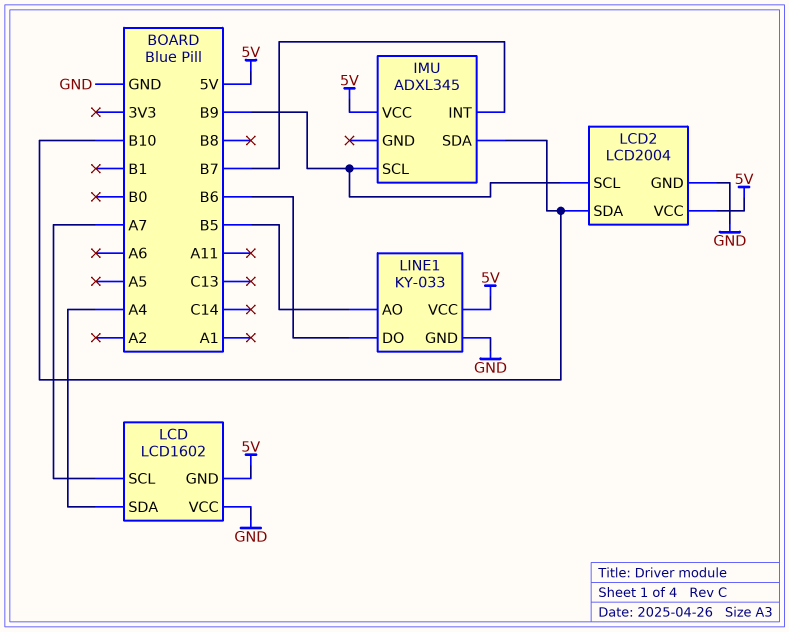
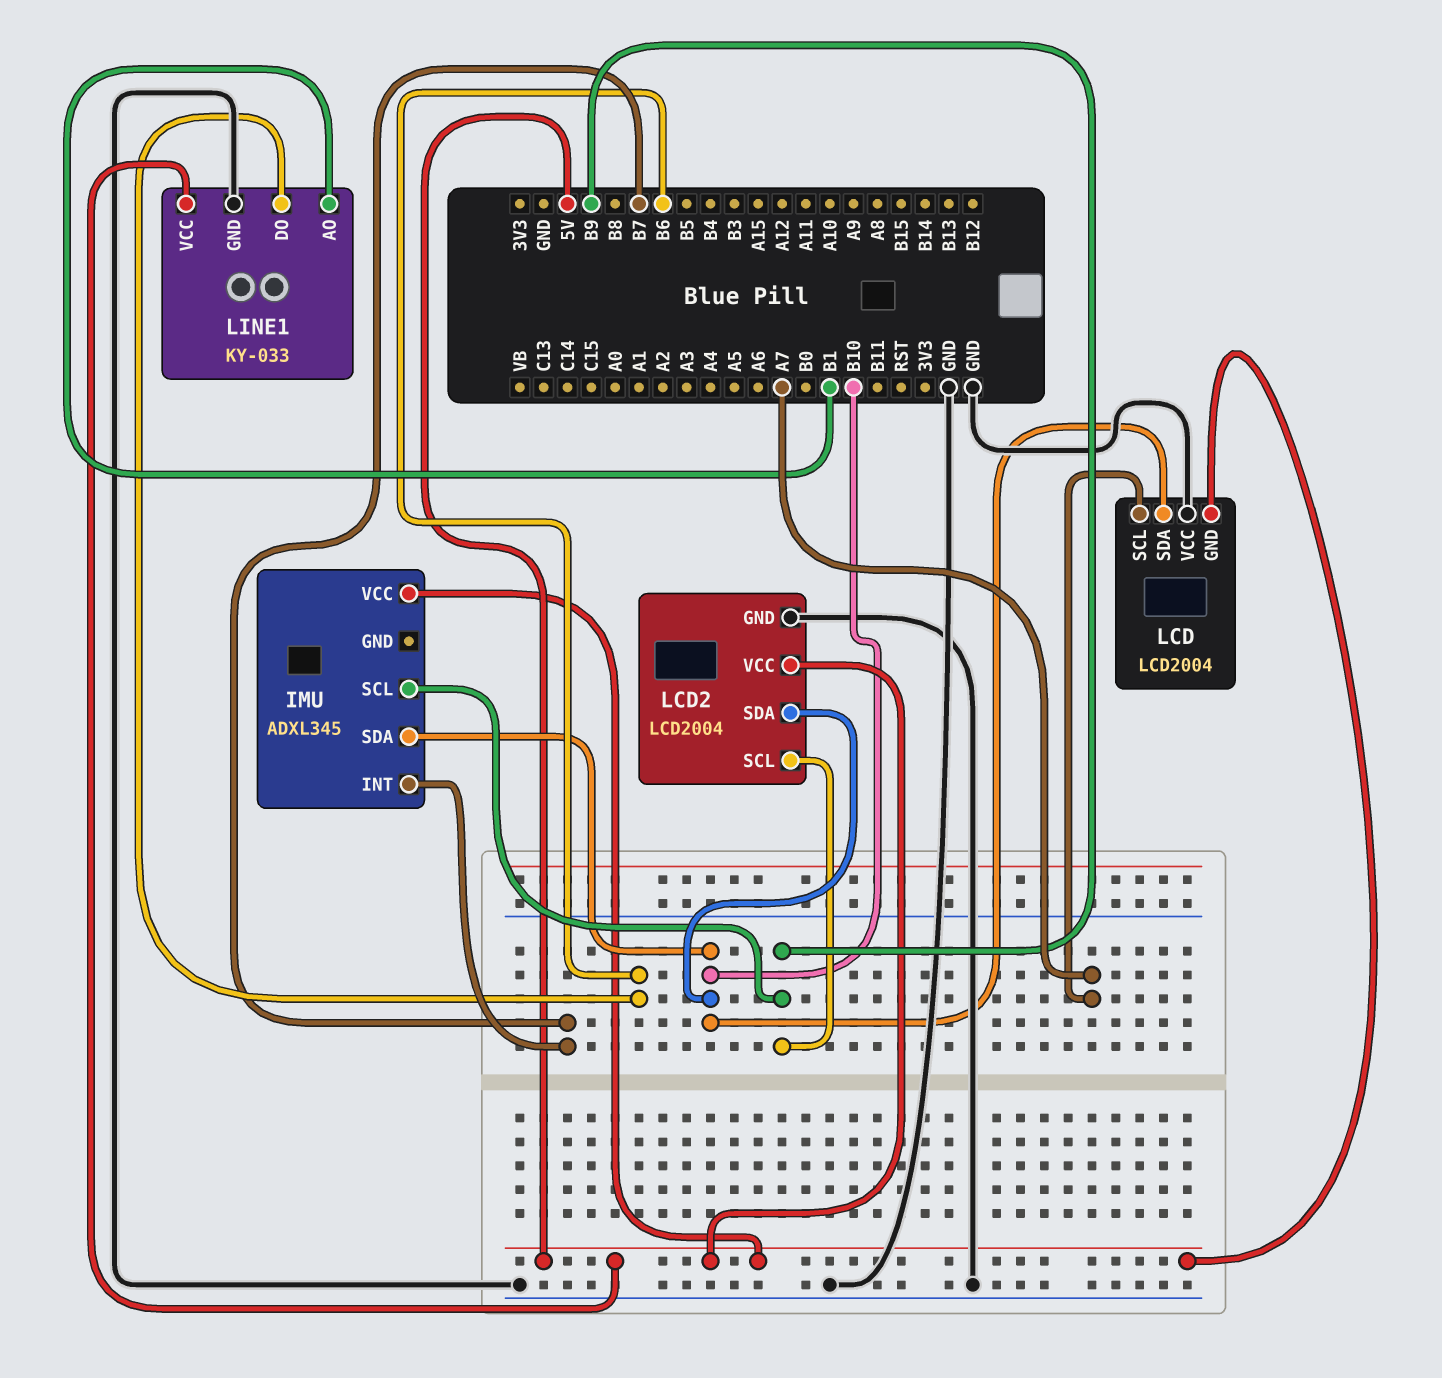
LCD: LCD1602 -> LCD2004
LCD pin SDA: A4 -> B10
LINE1 pin AO: B5 -> B1

